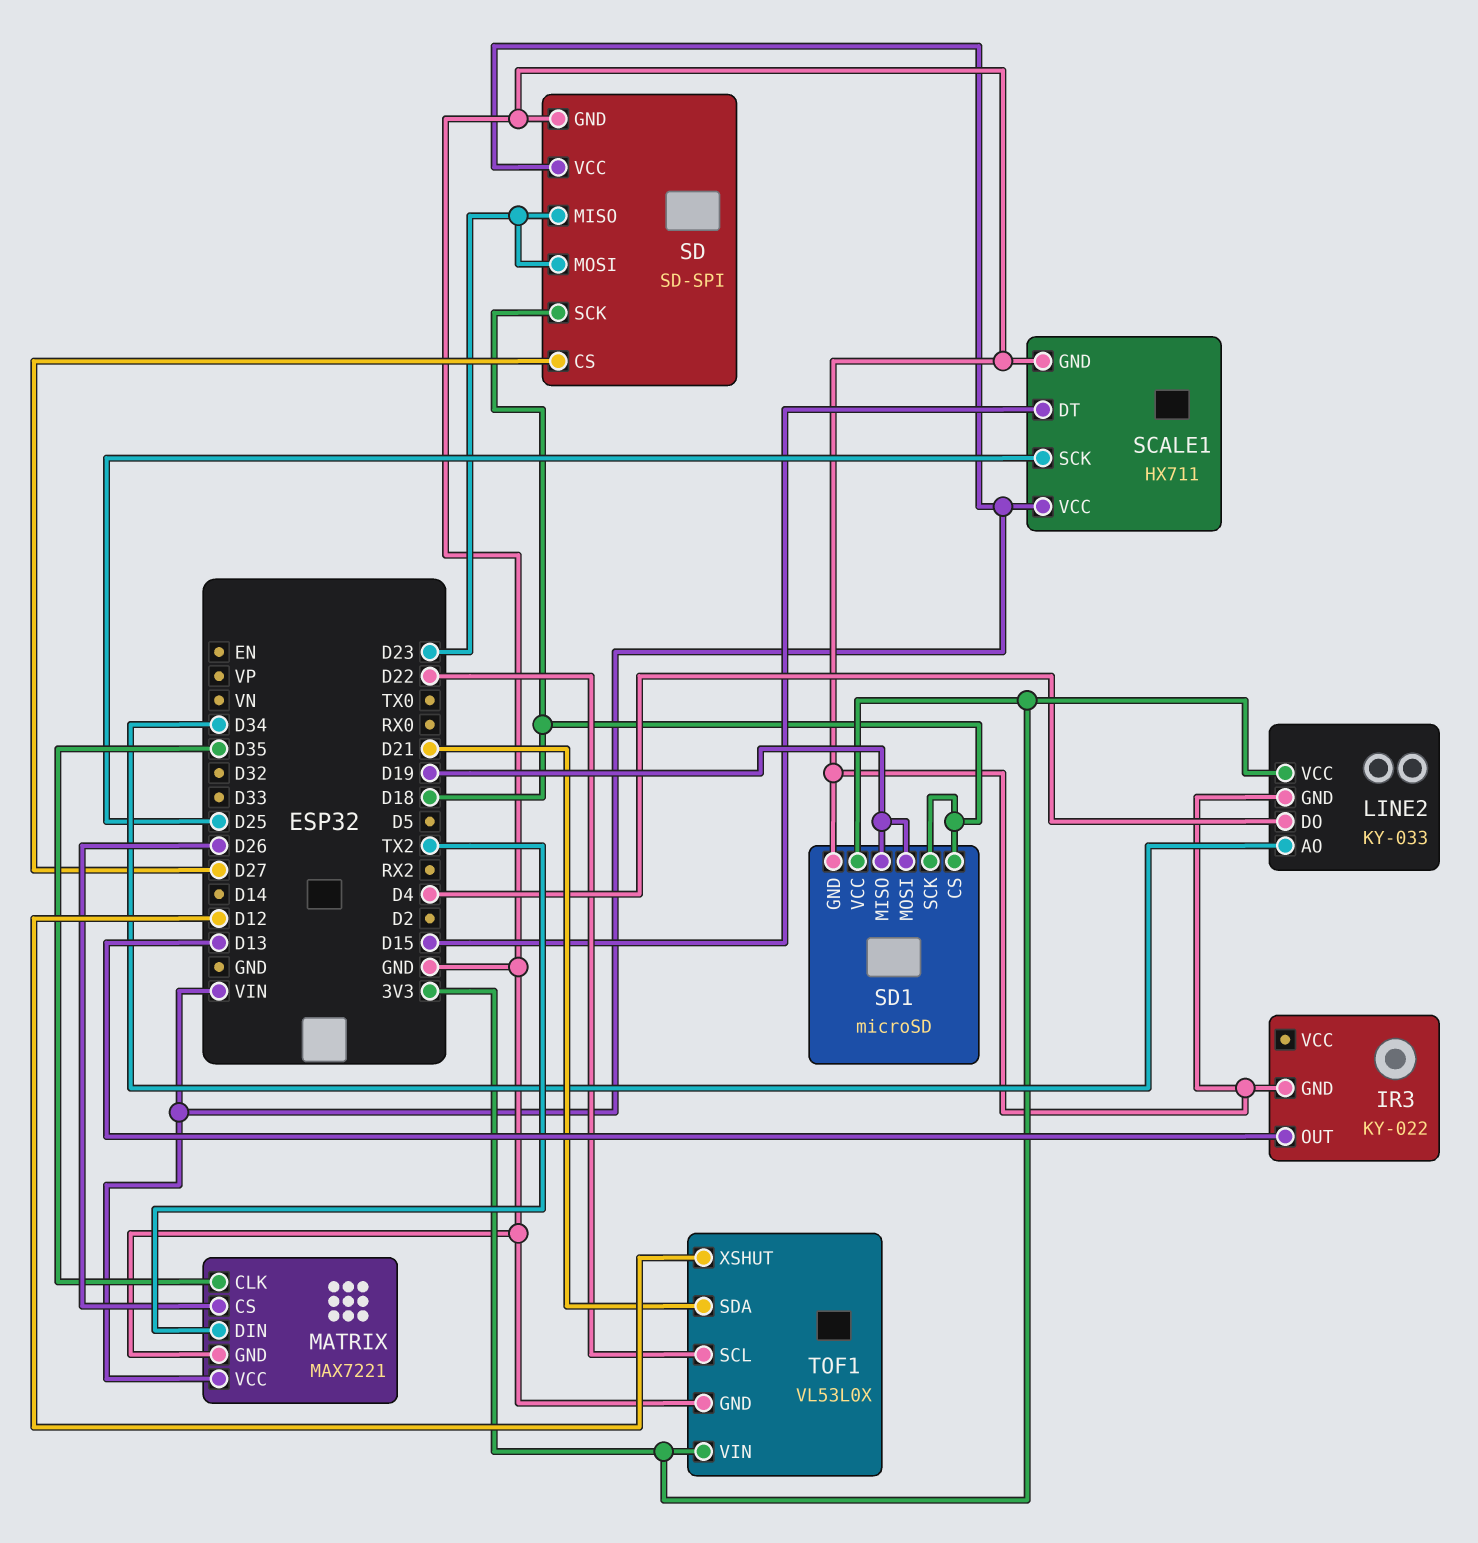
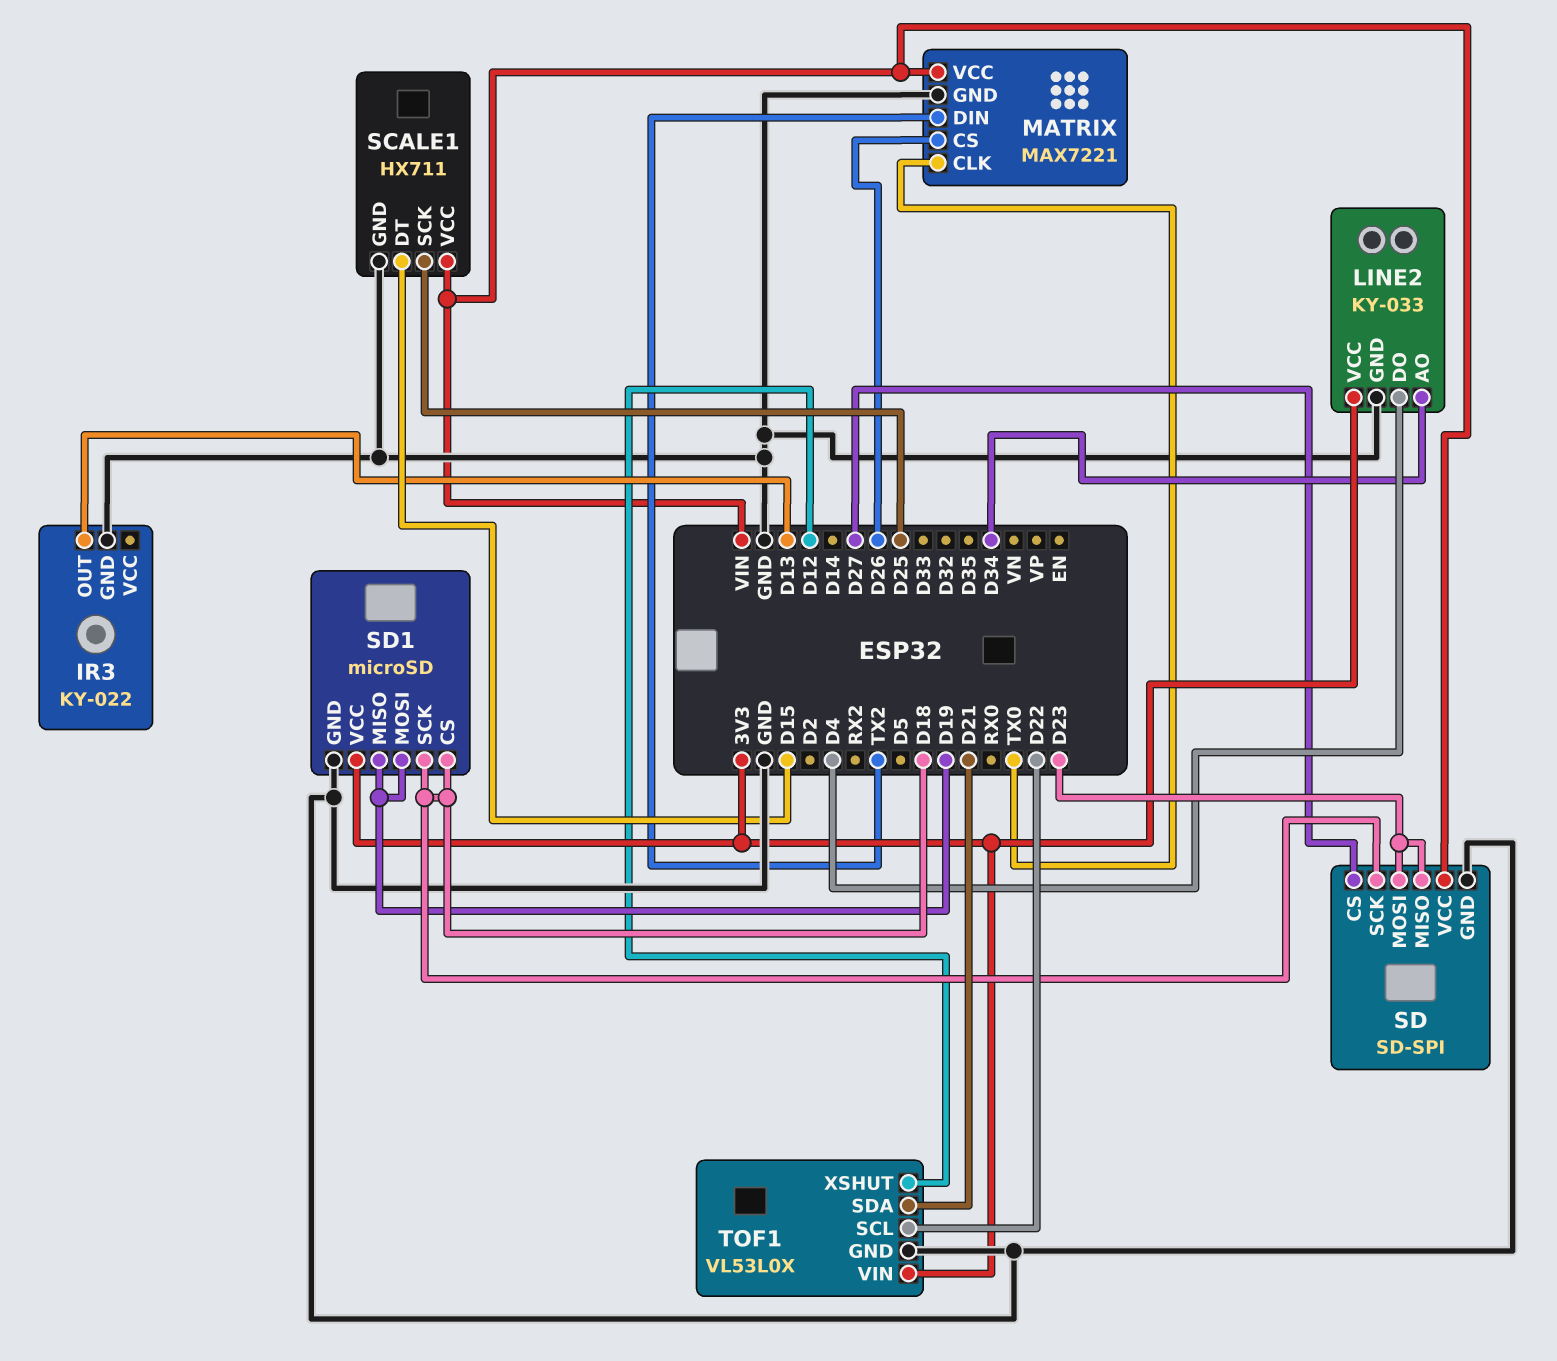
MATRIX pin CLK: D35 -> TX0

